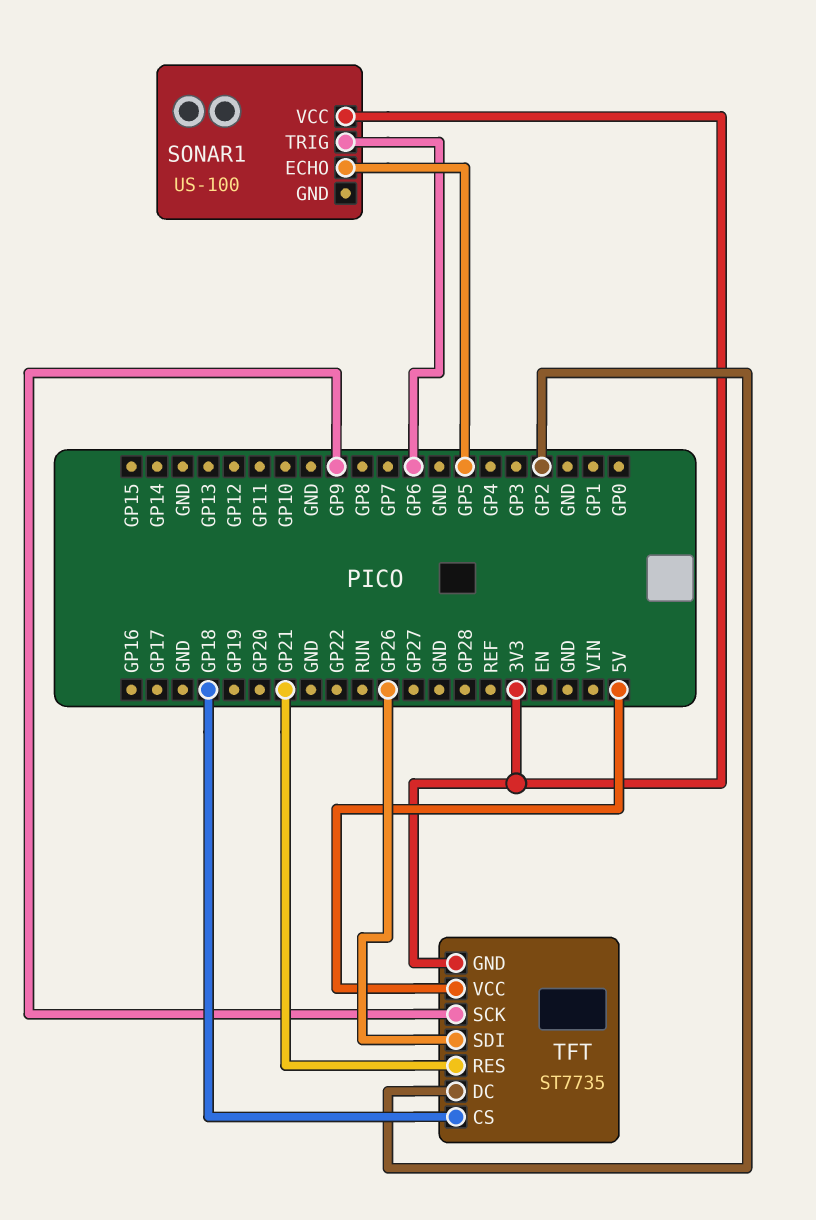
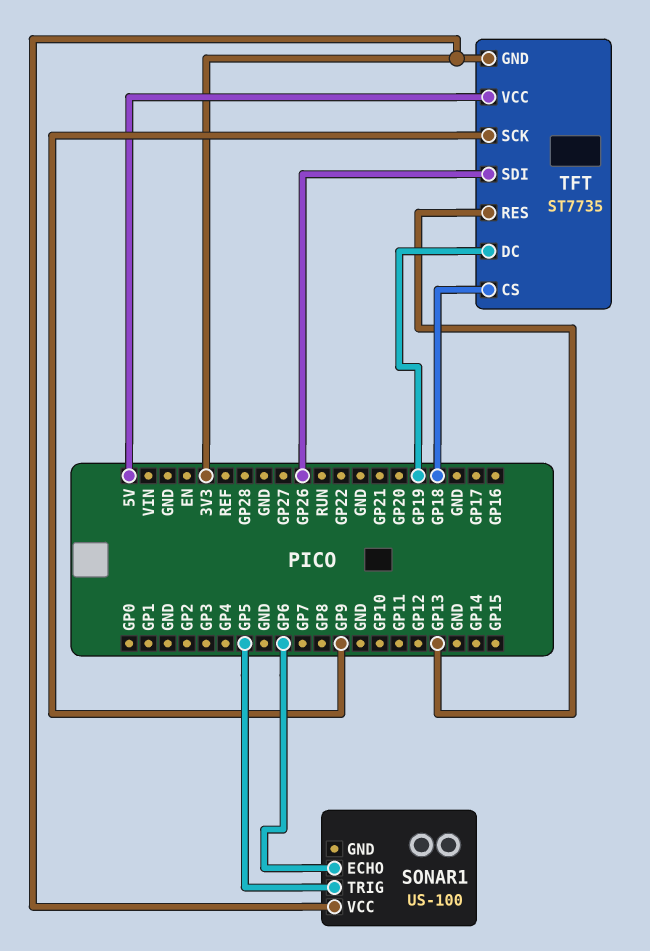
SONAR1 pin ECHO: GP5 -> GP6
SONAR1 pin TRIG: GP6 -> GP5
TFT pin DC: GP2 -> GP19
TFT pin RES: GP21 -> GP13

